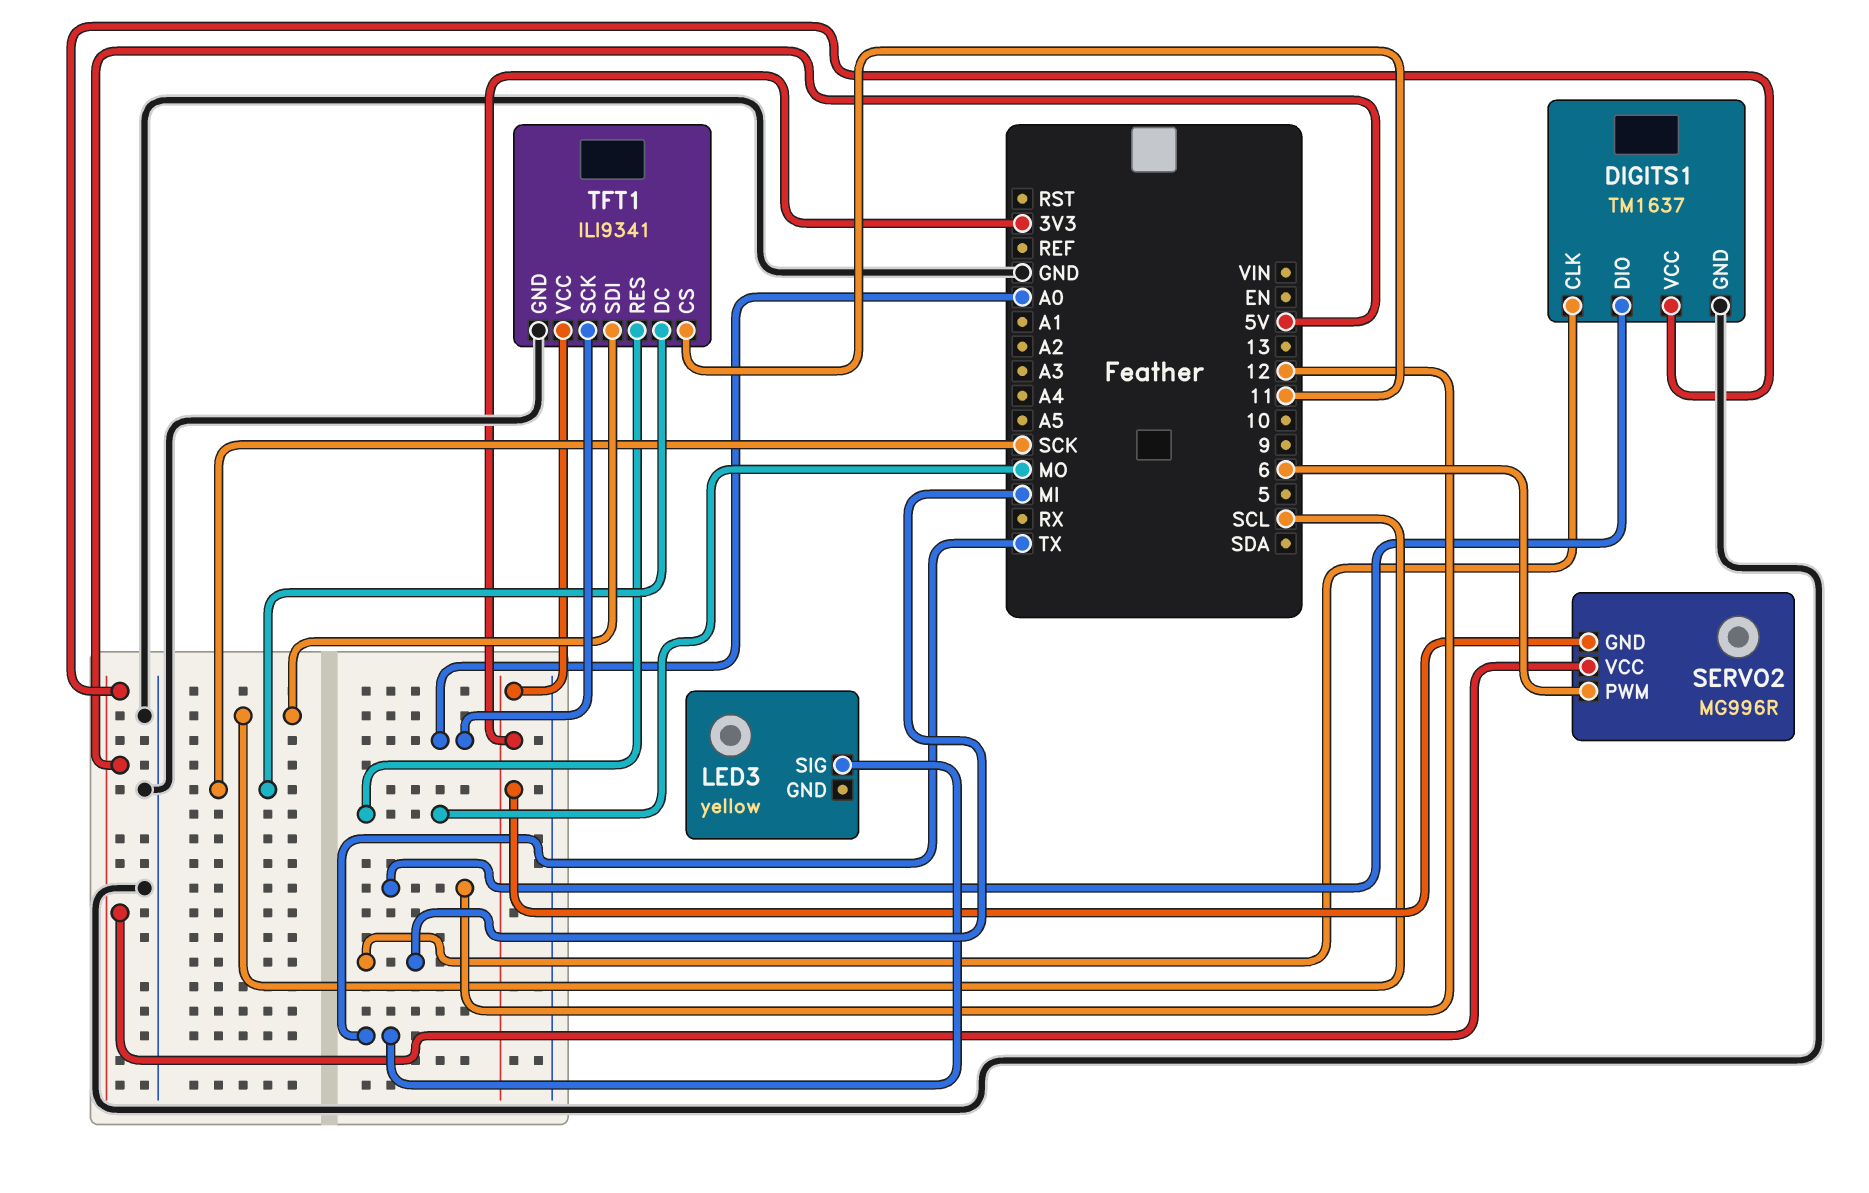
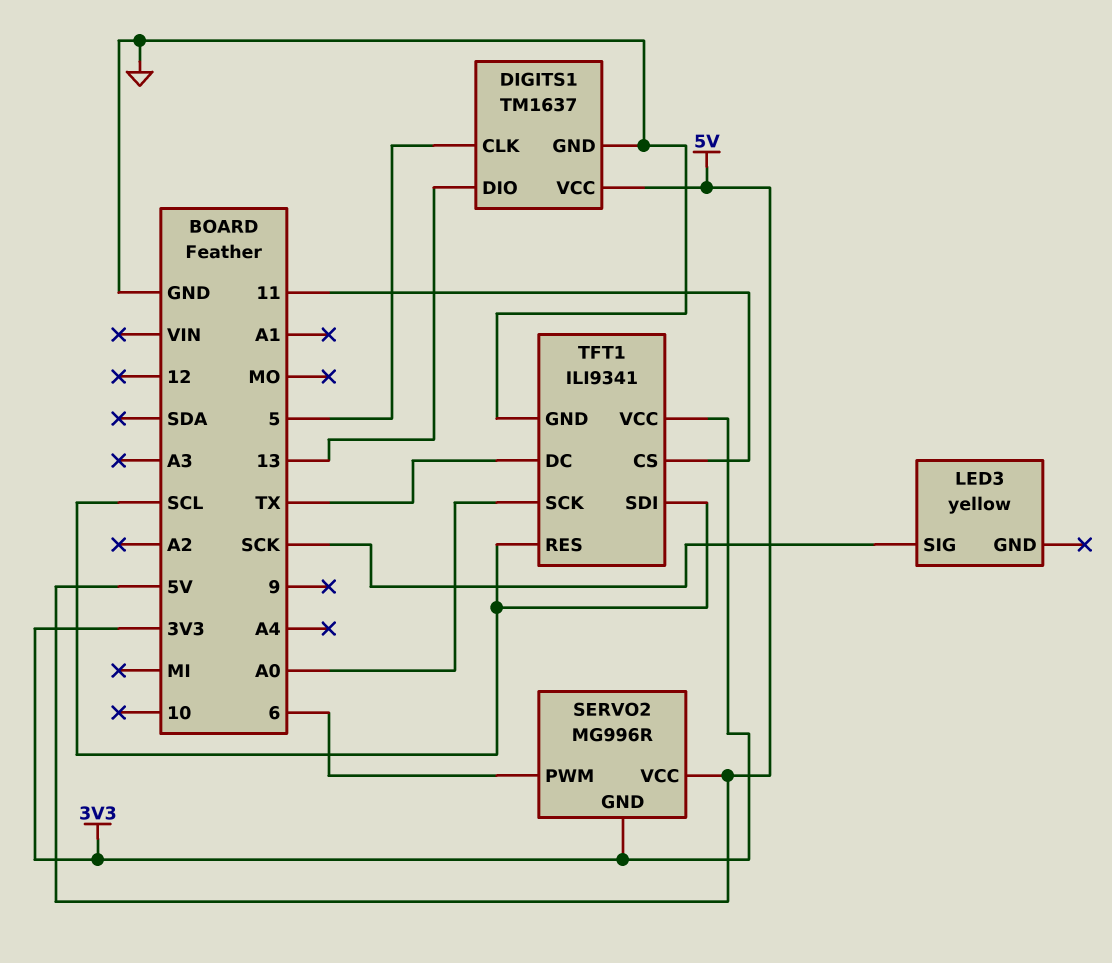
DIGITS1 pin CLK: MI -> 5
DIGITS1 pin DIO: 12 -> 13
LED3 pin SIG: TX -> SCK
TFT1 pin DC: SCK -> TX
TFT1 pin RES: MO -> SCL

